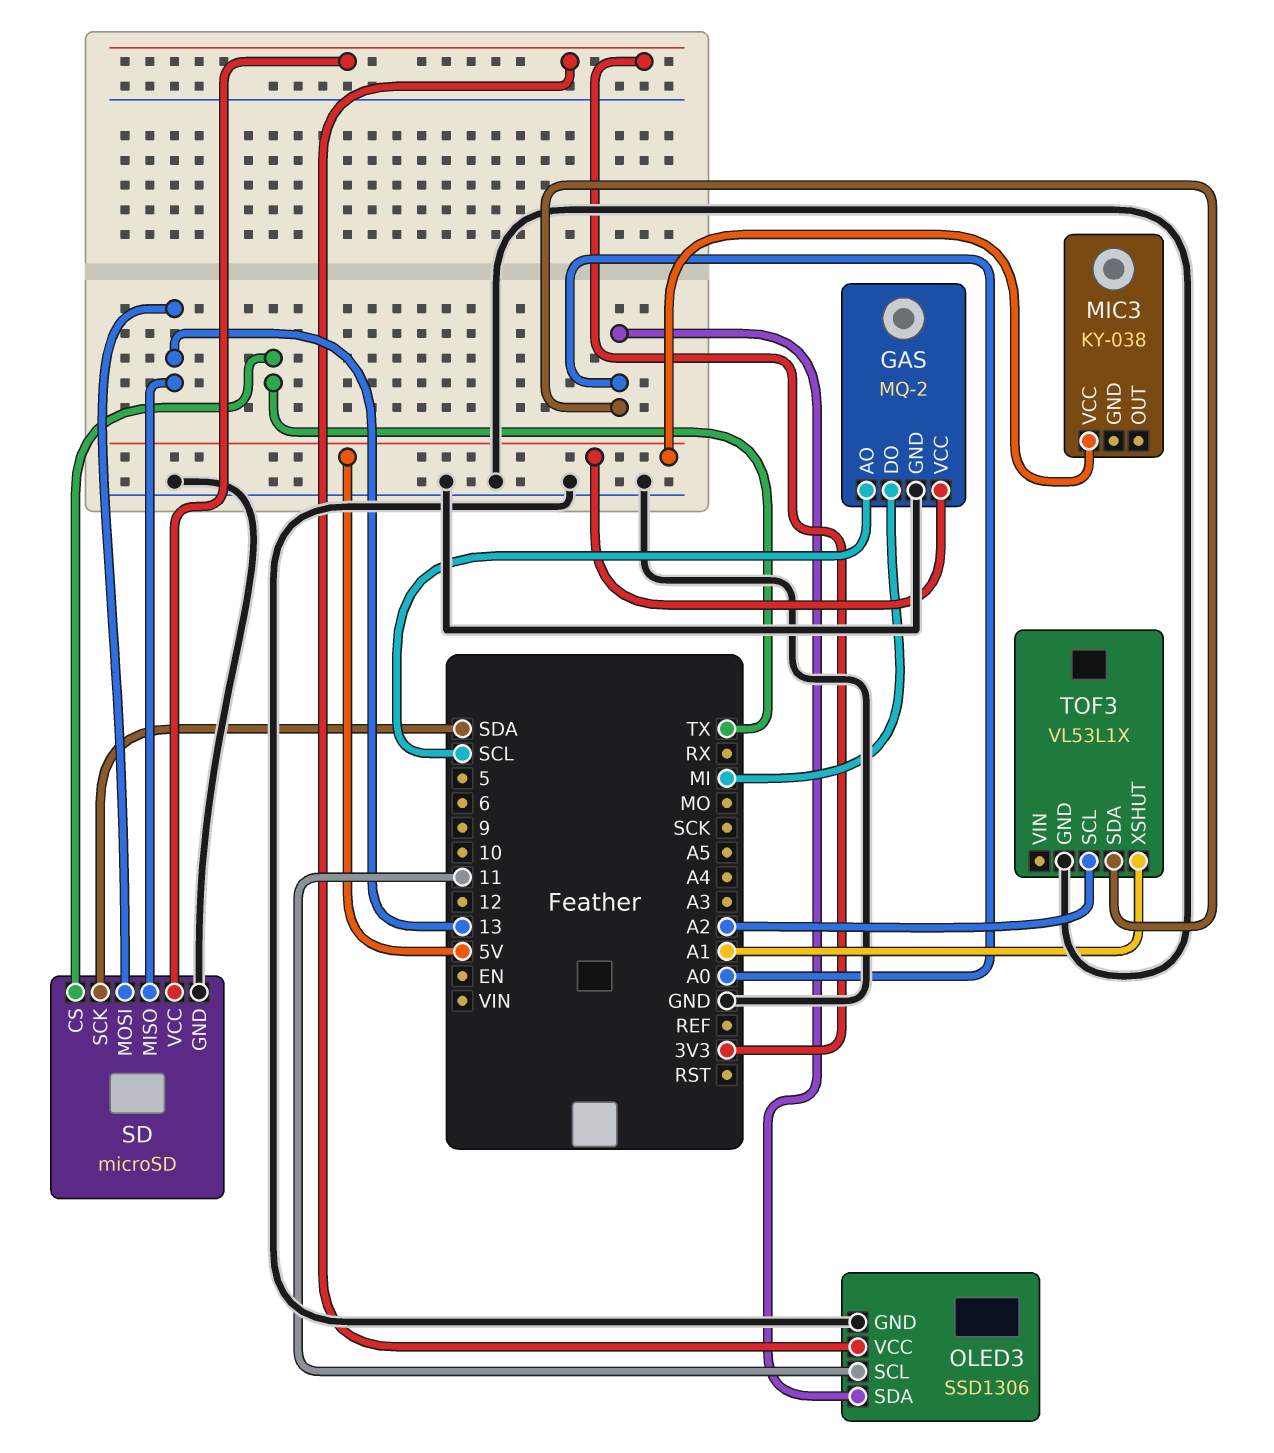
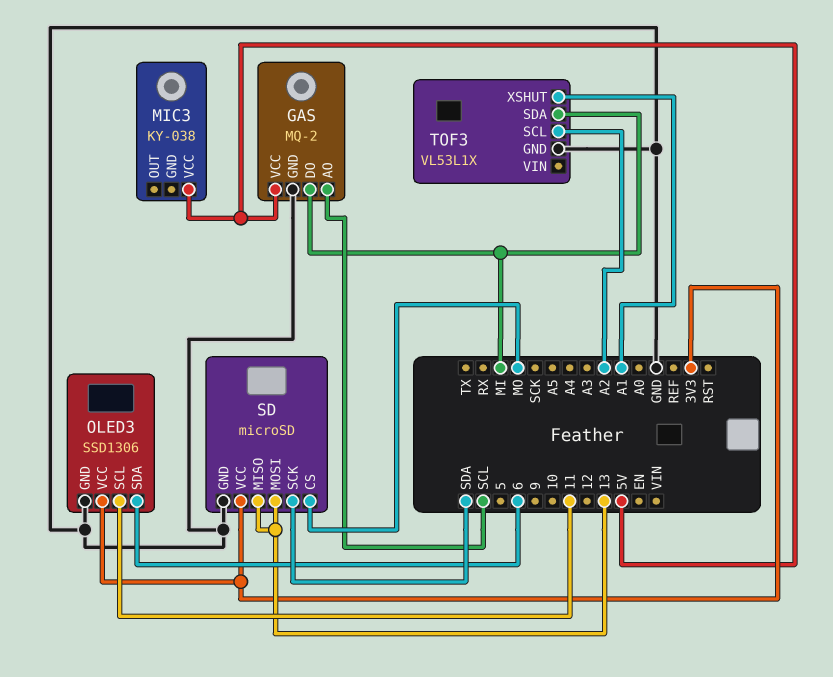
OLED3 pin SDA: A0 -> 6
SD pin CS: TX -> MO
TOF3 pin SDA: A0 -> MI

